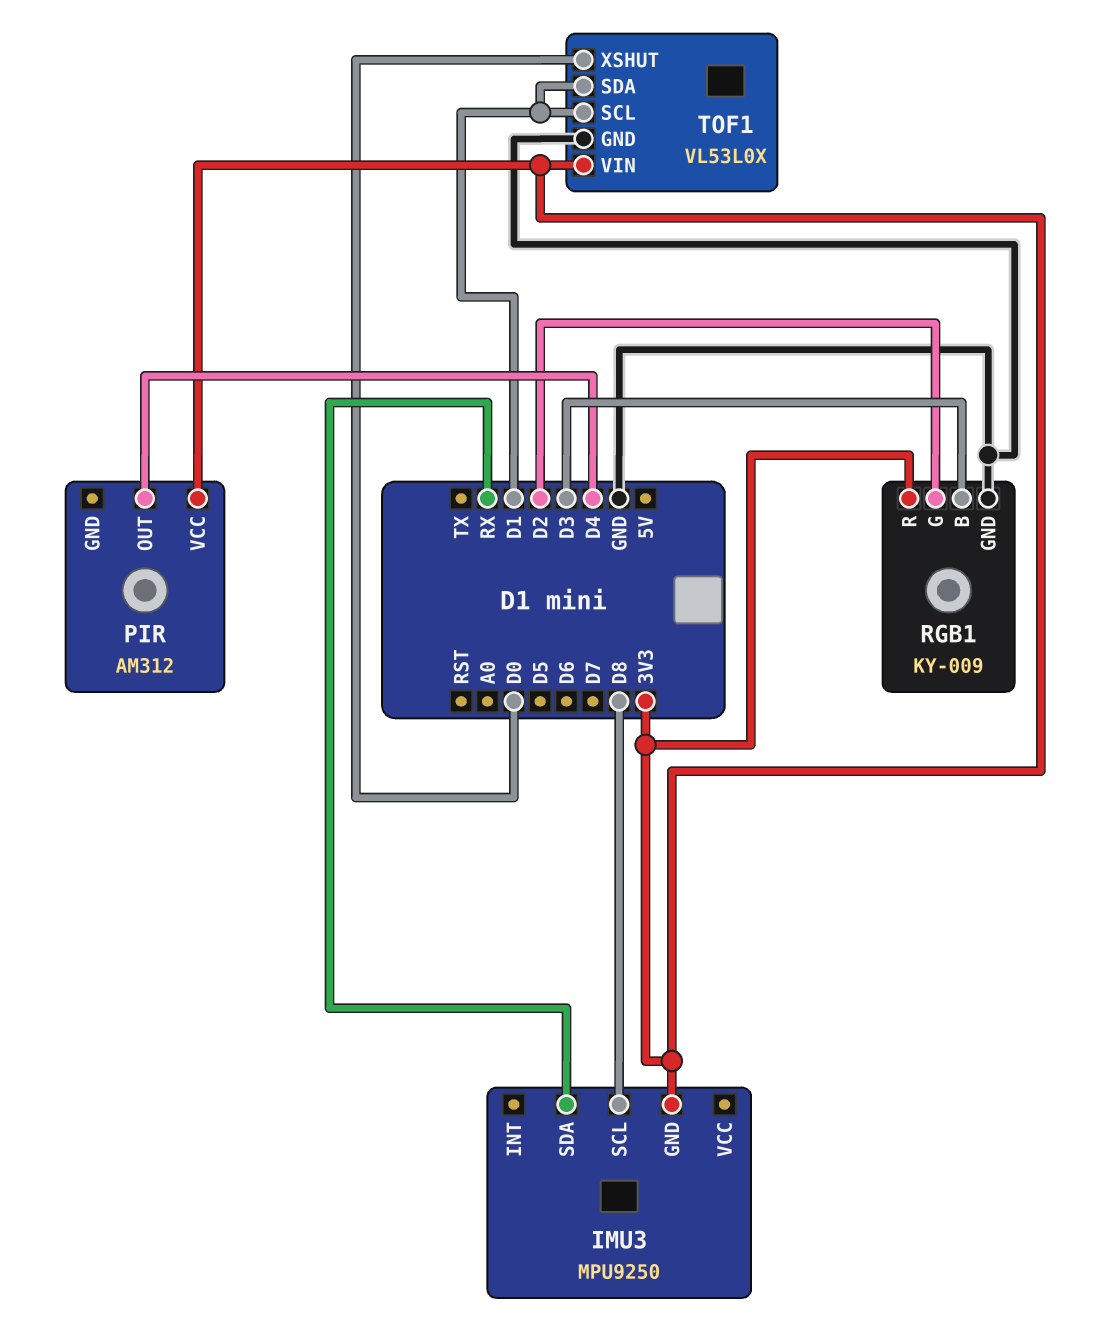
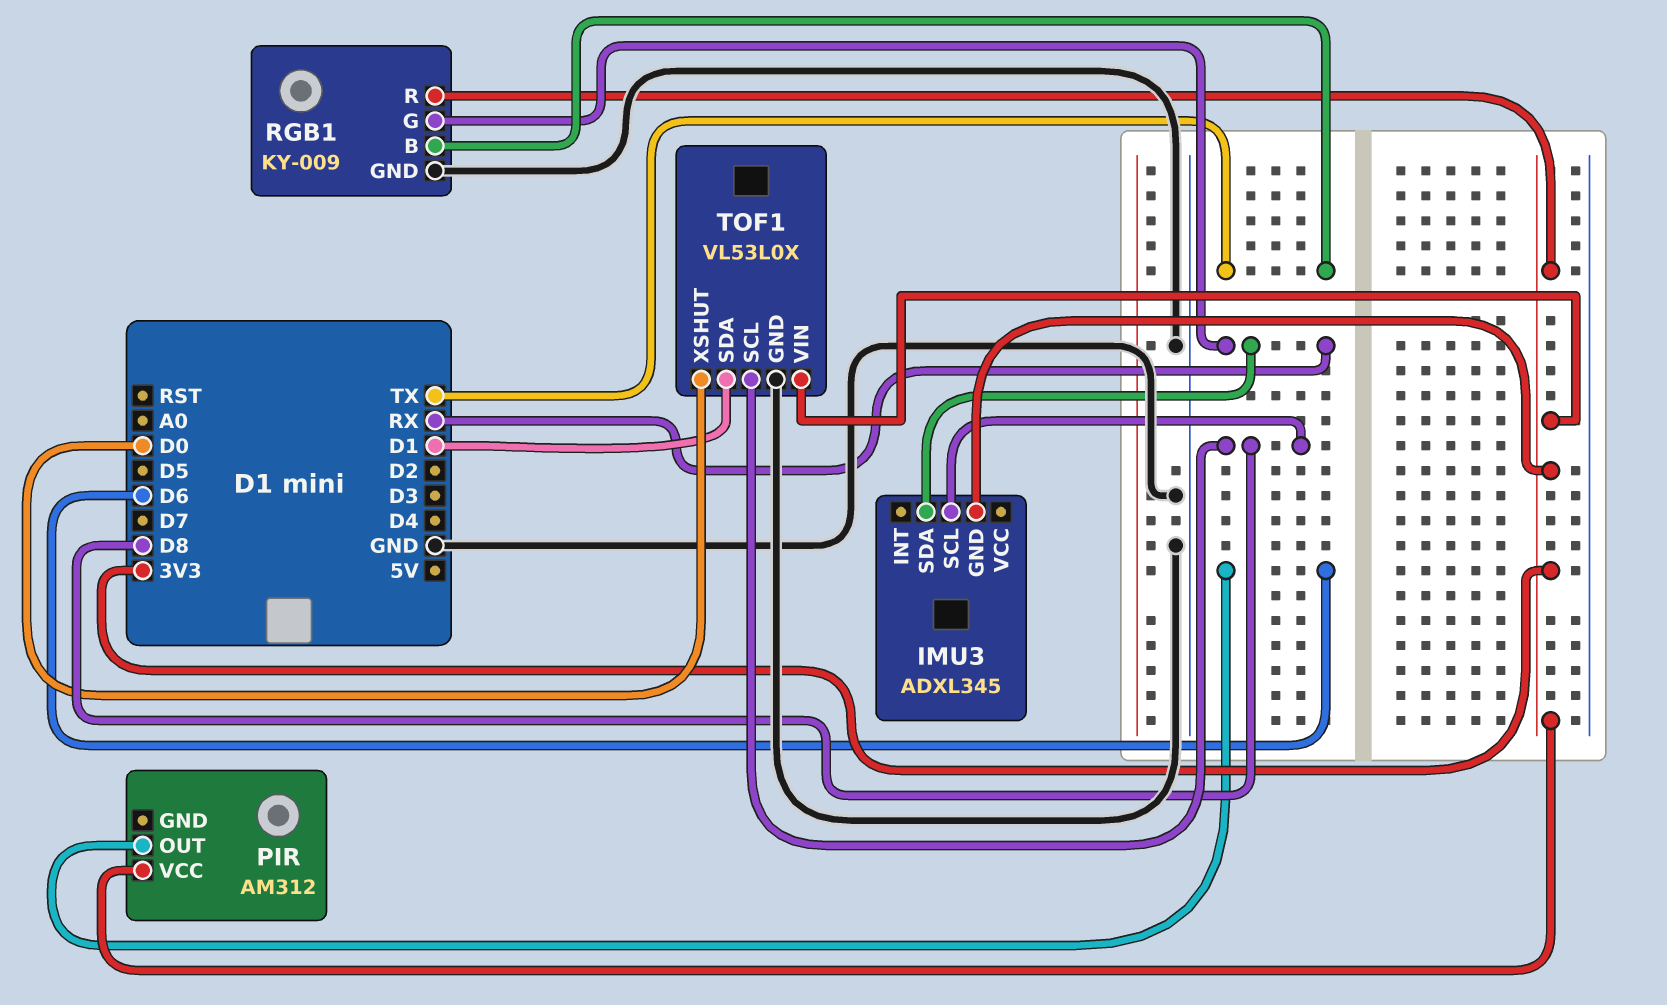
IMU3: MPU9250 -> ADXL345
PIR pin OUT: D4 -> D6
RGB1 pin B: D3 -> TX
RGB1 pin G: D2 -> RX
TOF1 pin SCL: D1 -> D8

